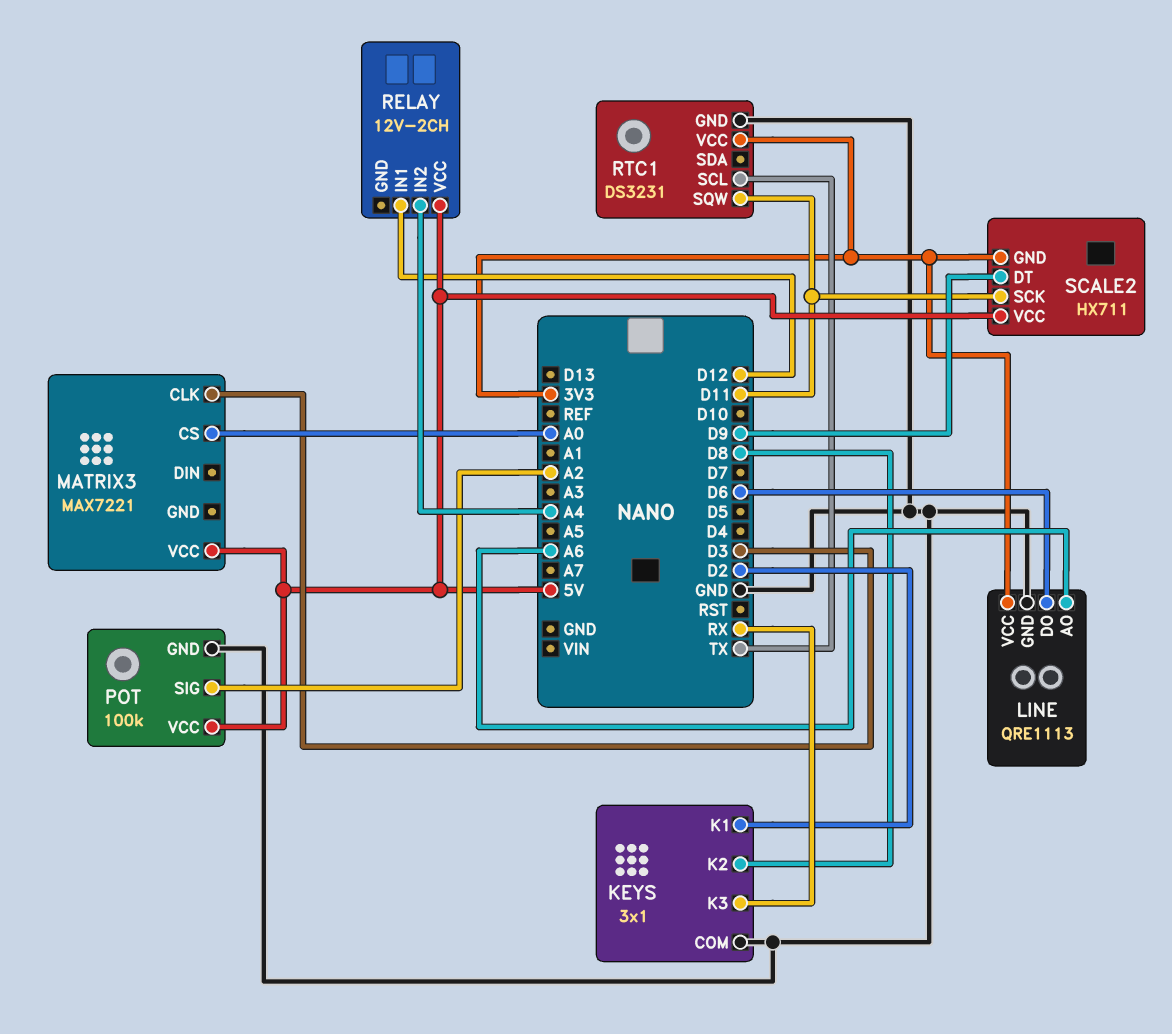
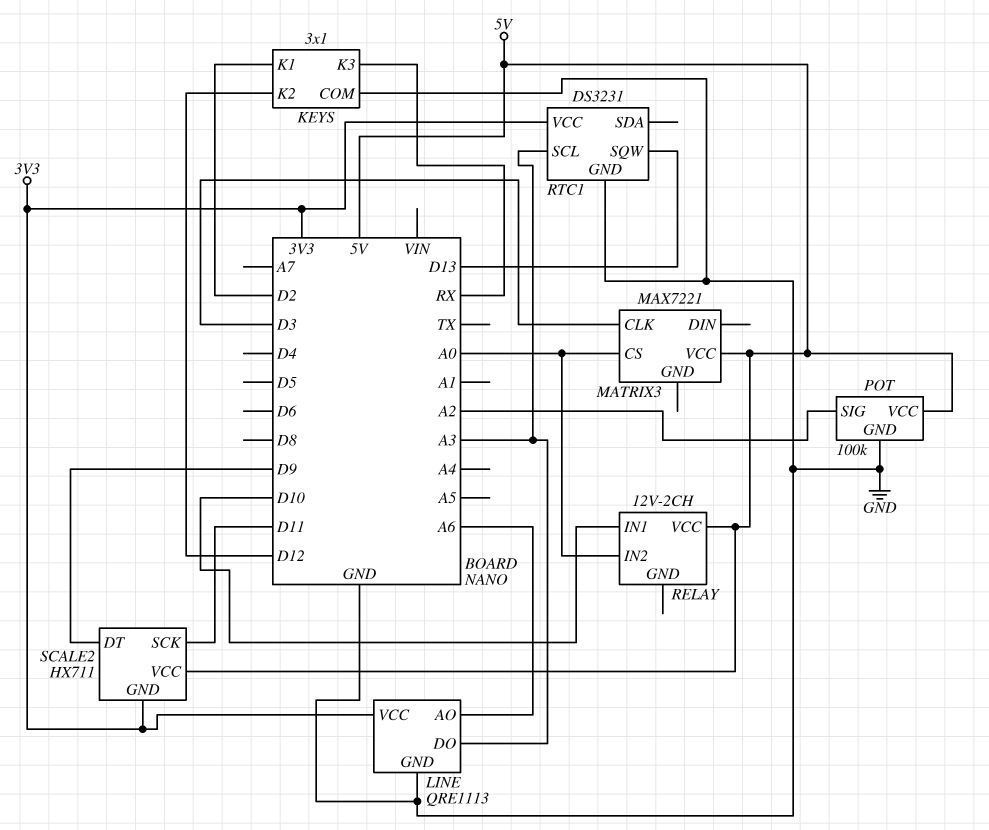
KEYS pin K2: D8 -> D12
LINE pin DO: D6 -> A3
RELAY pin IN1: D12 -> D10
RELAY pin IN2: A4 -> A0
RTC1 pin SCL: TX -> A3
RTC1 pin SQW: D11 -> D13

